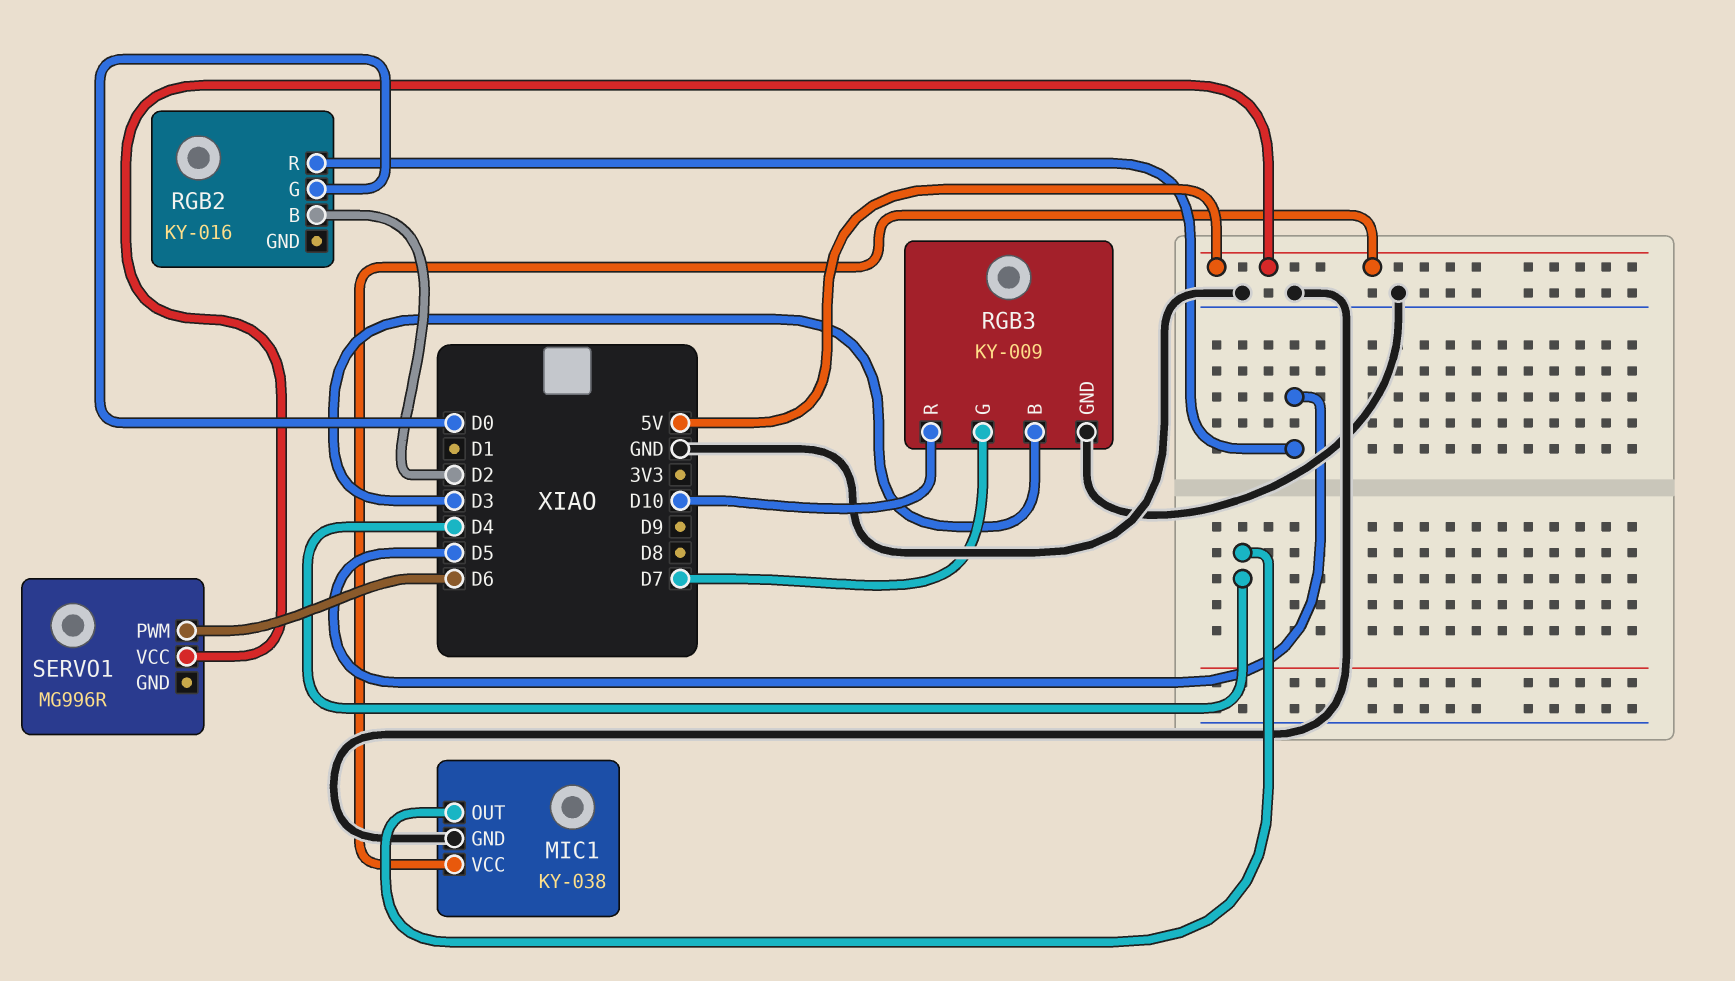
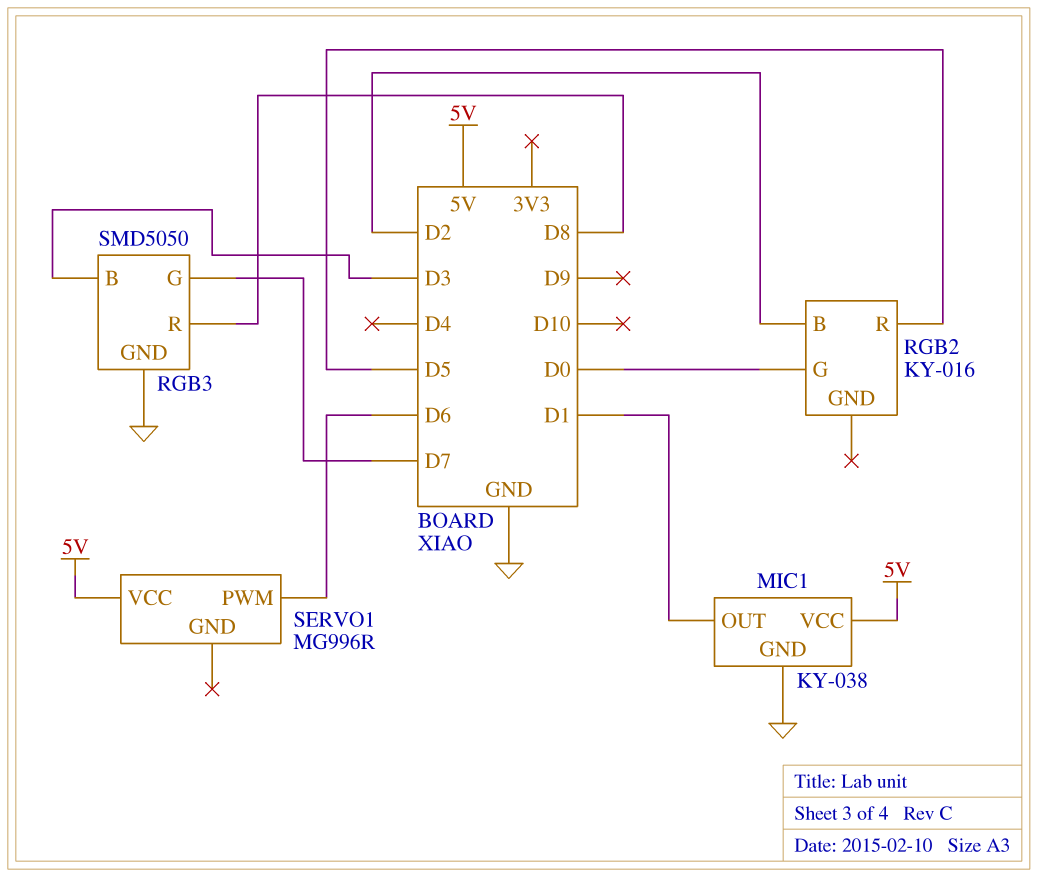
MIC1 pin OUT: D4 -> D1
RGB3: KY-009 -> SMD5050
RGB3 pin R: D10 -> D8

